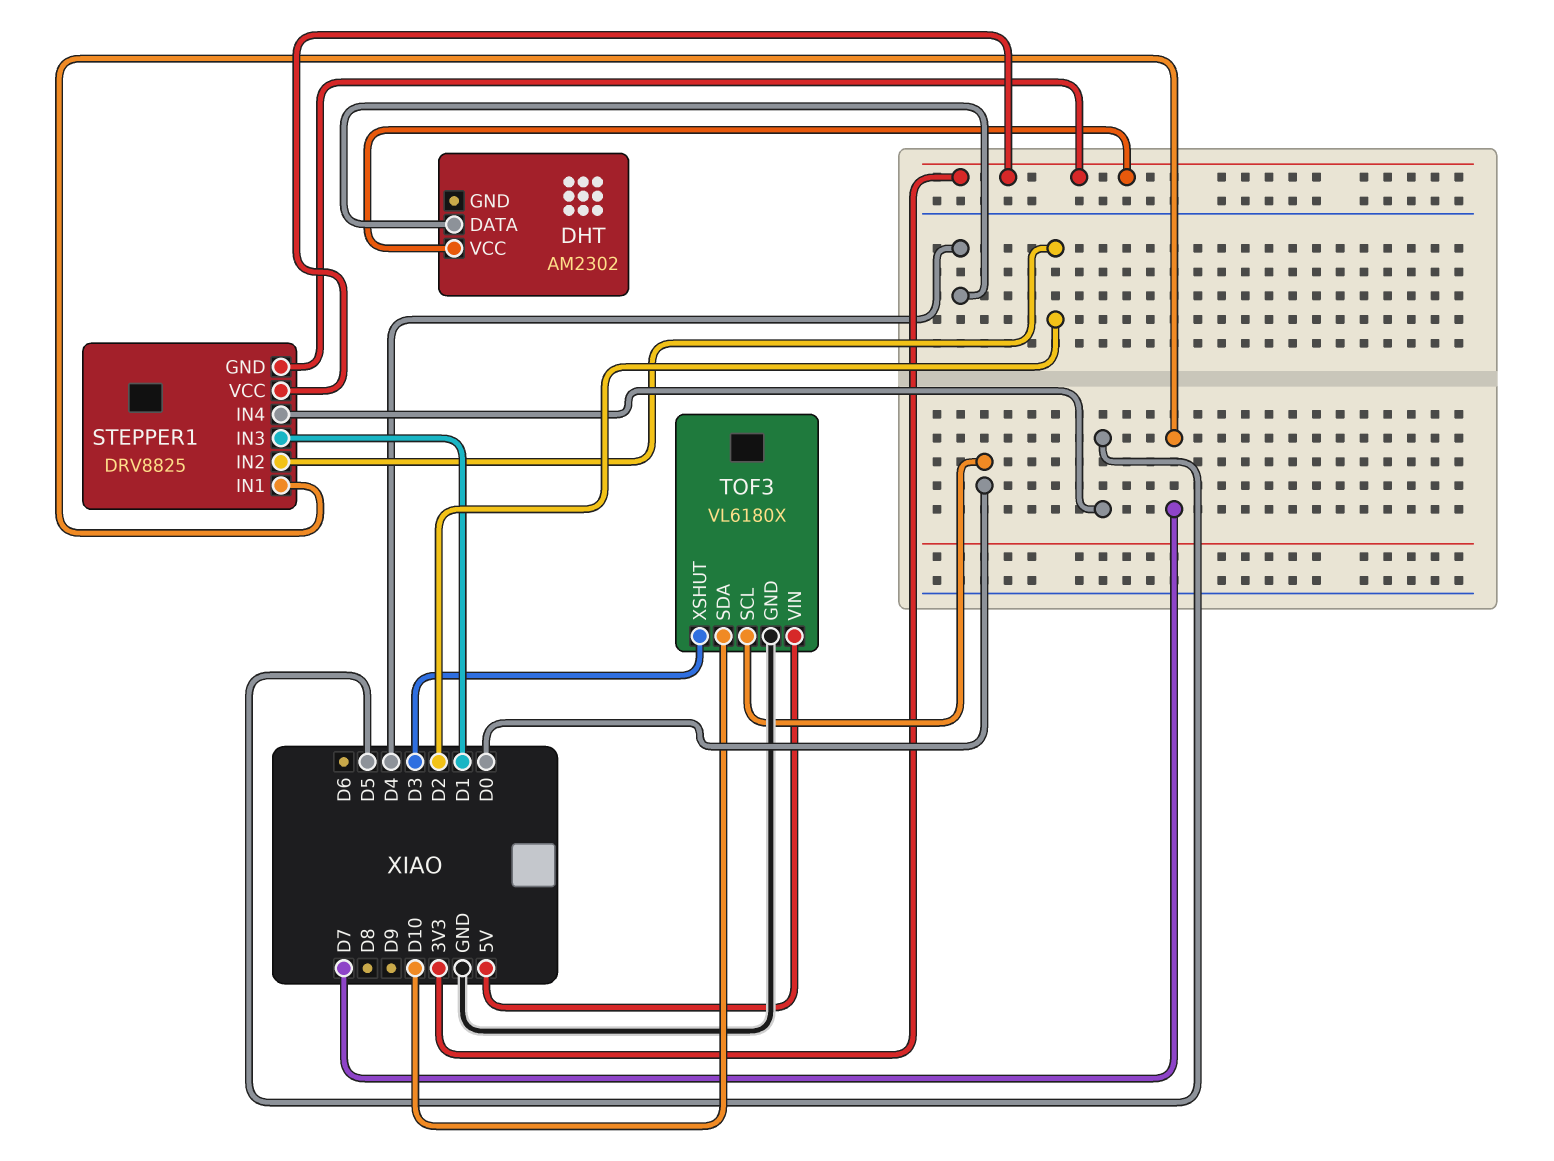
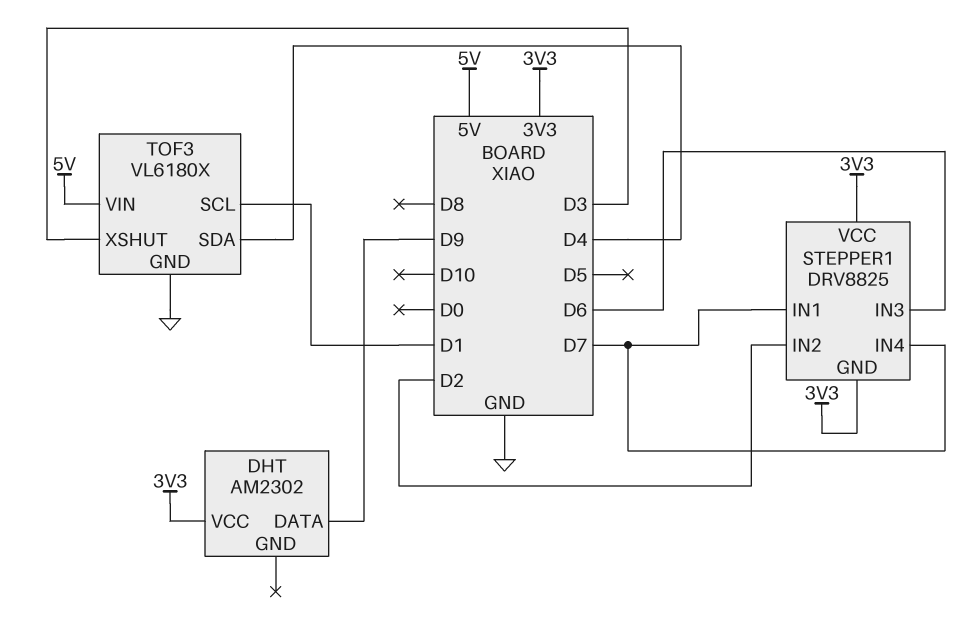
DHT pin DATA: D4 -> D9
STEPPER1 pin IN3: D1 -> D6
STEPPER1 pin IN4: D5 -> D7
TOF3 pin SCL: D0 -> D1
TOF3 pin SDA: D10 -> D4

